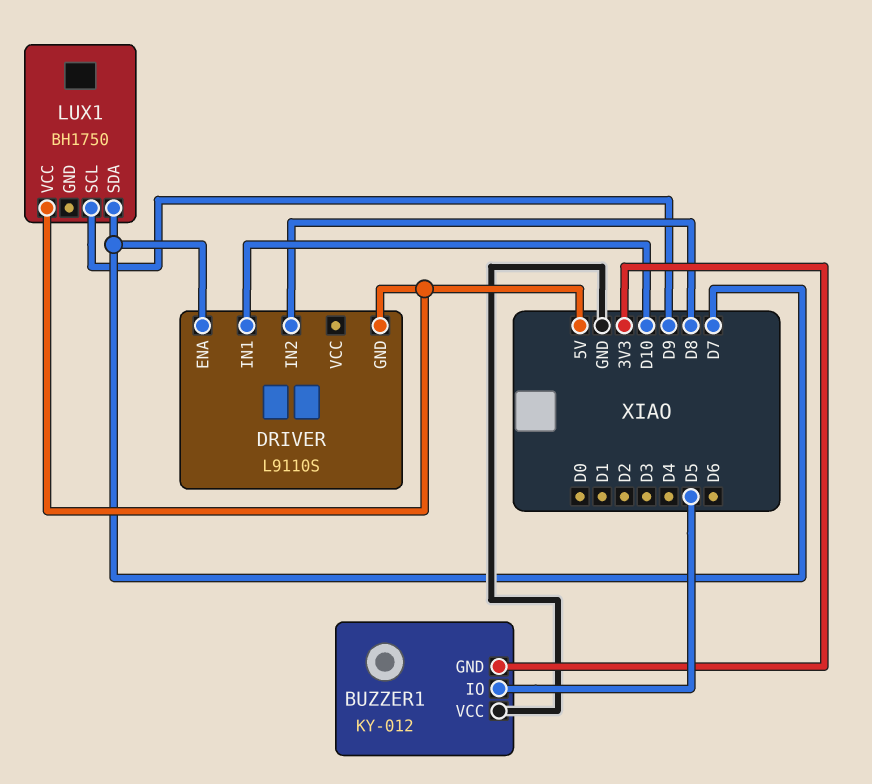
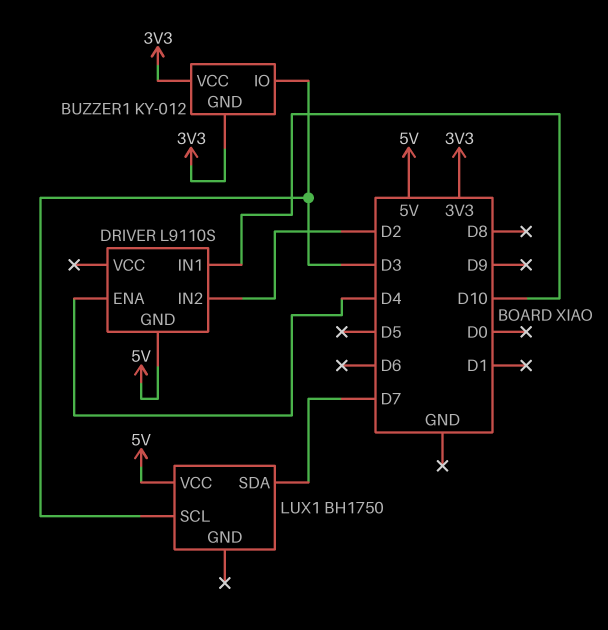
BUZZER1 pin IO: D5 -> D3
BUZZER1 pin VCC: GND -> 3V3
DRIVER pin ENA: D7 -> D4
DRIVER pin IN2: D8 -> D2
LUX1 pin SCL: D9 -> D3

